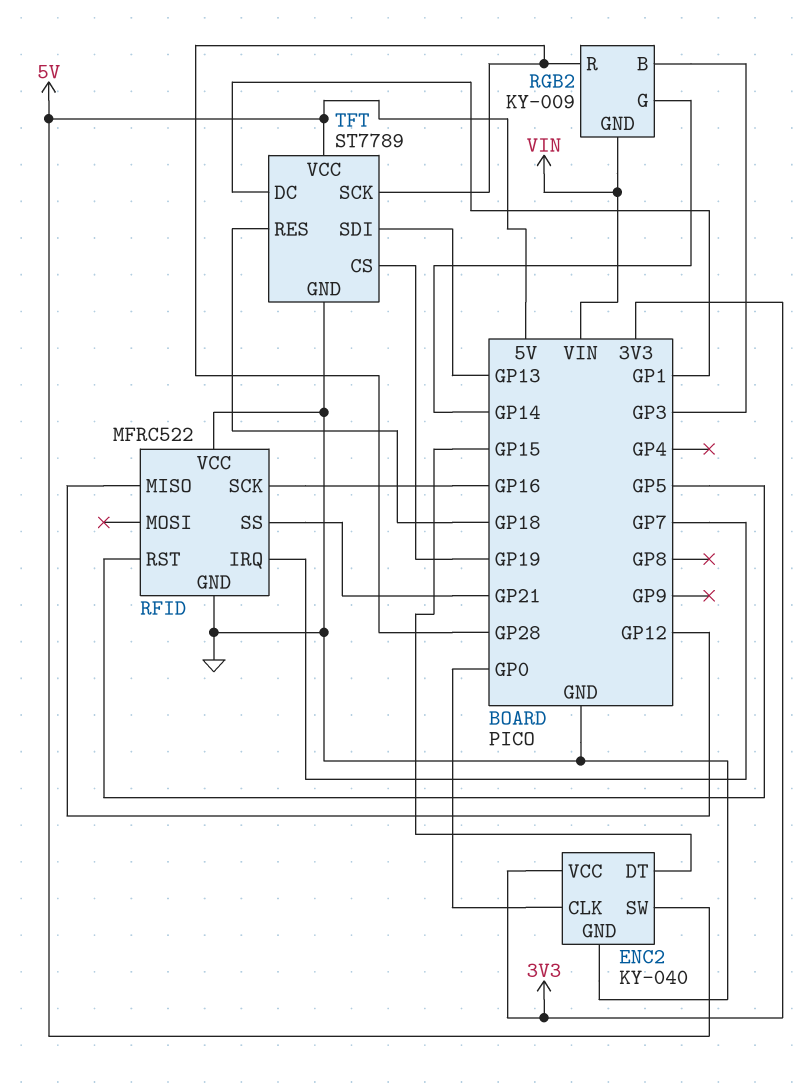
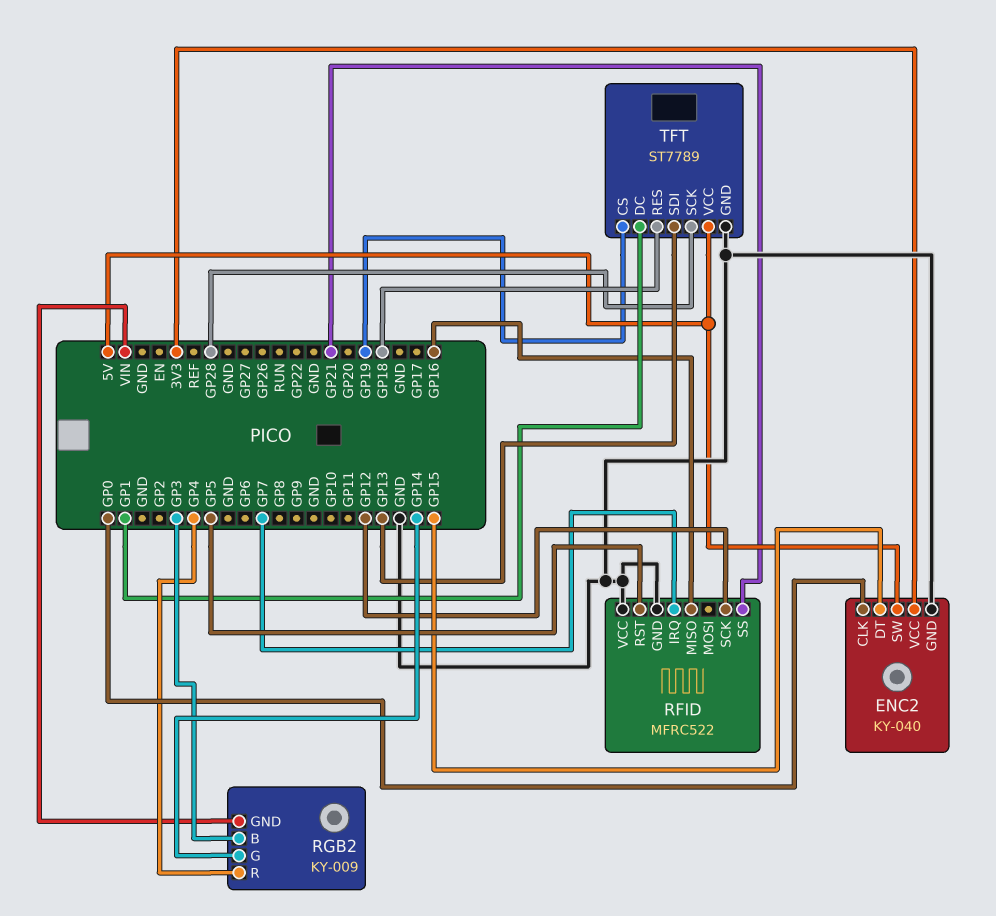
RFID pin MISO: GP12 -> GP16
RFID pin SCK: GP16 -> GP12
RGB2 pin R: GP28 -> GP4

